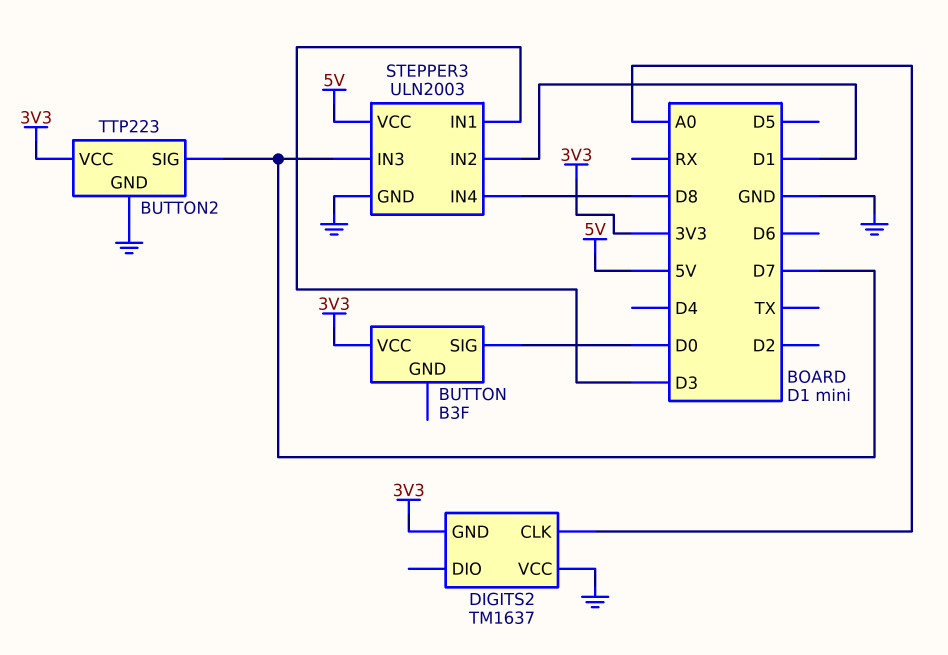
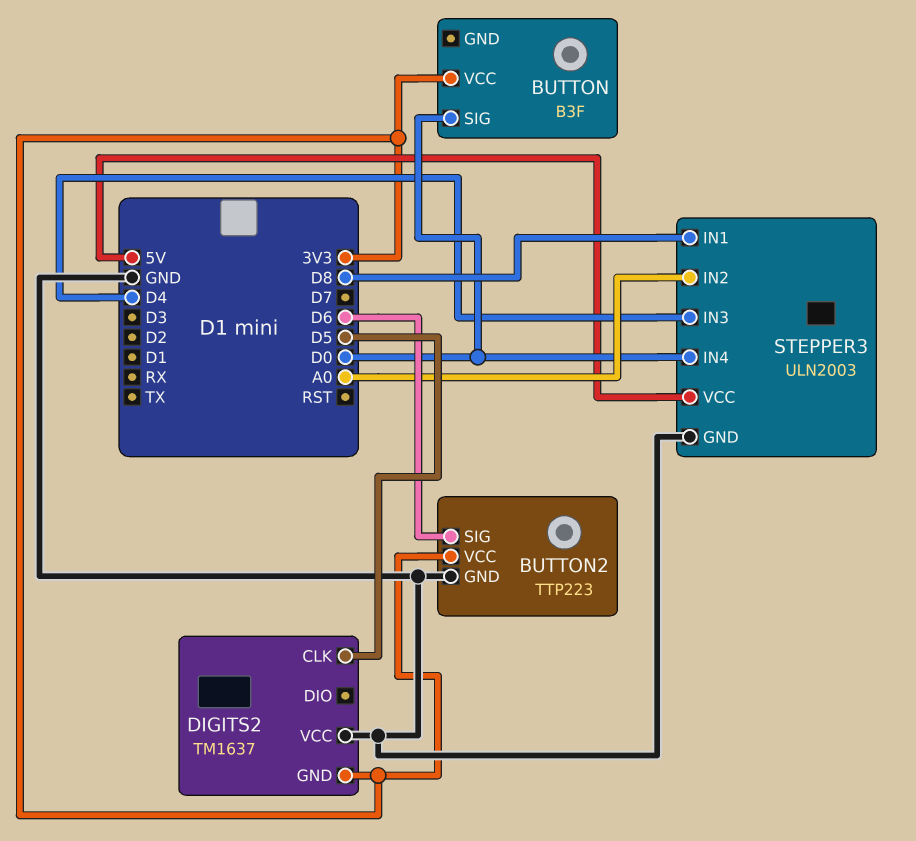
BUTTON2 pin SIG: D7 -> D6
DIGITS2 pin CLK: A0 -> D5
STEPPER3 pin IN1: D3 -> D8
STEPPER3 pin IN2: D1 -> A0
STEPPER3 pin IN3: D7 -> D4
STEPPER3 pin IN4: D8 -> D0

